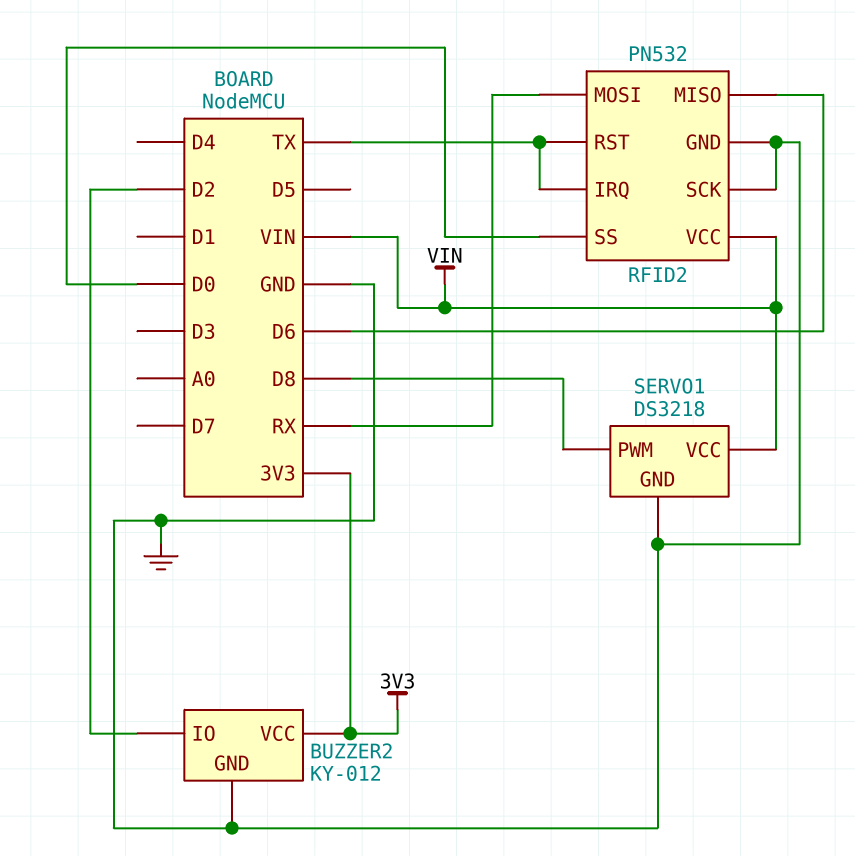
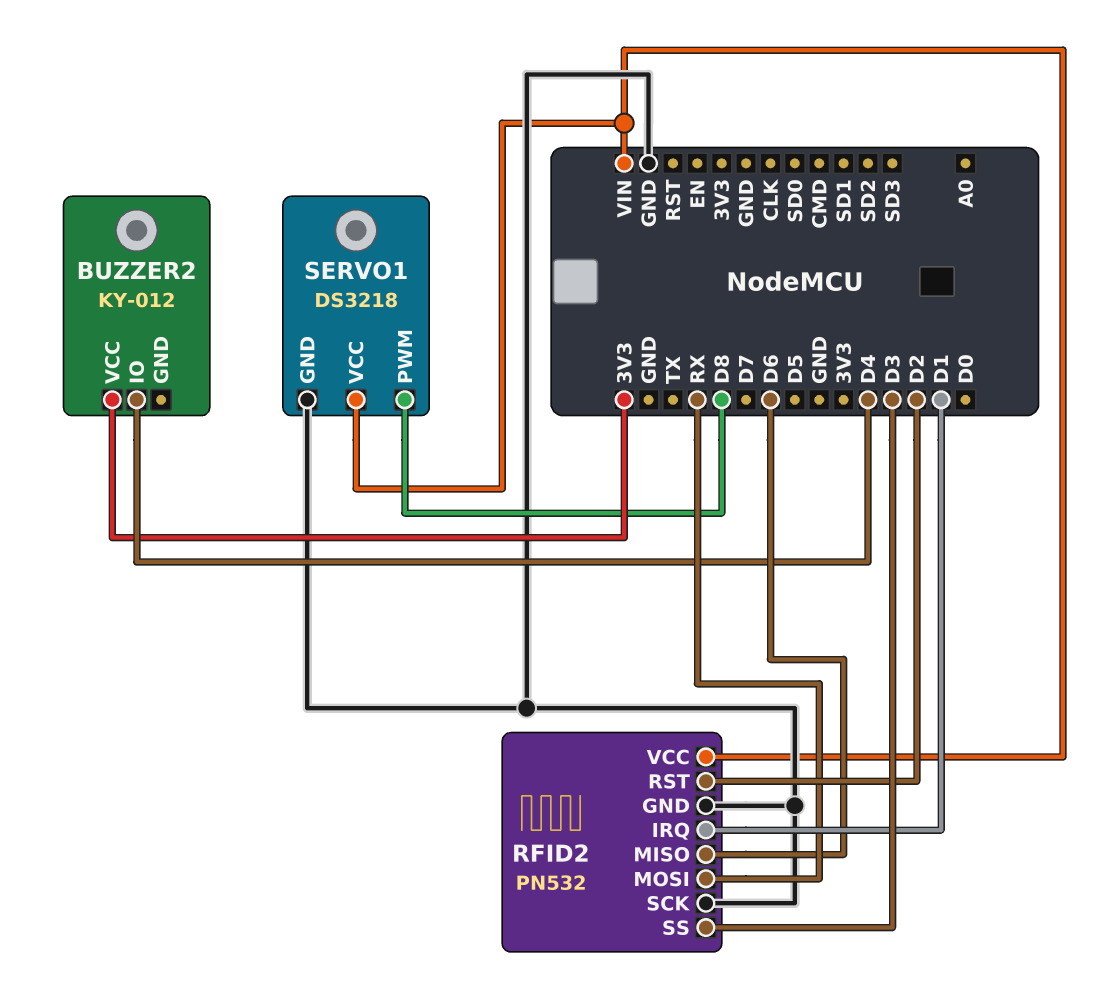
BUZZER2 pin GND: GND -> none
BUZZER2 pin IO: D2 -> D4
RFID2 pin IRQ: TX -> D1
RFID2 pin RST: TX -> D2
RFID2 pin SS: D0 -> D3

